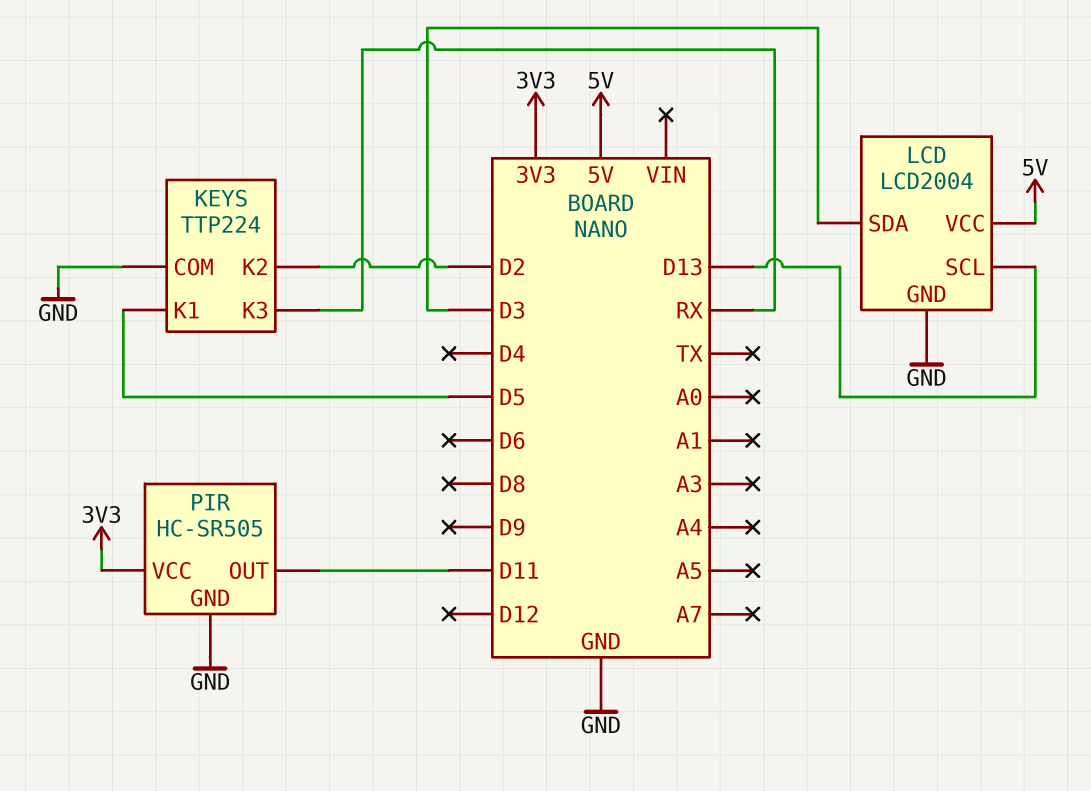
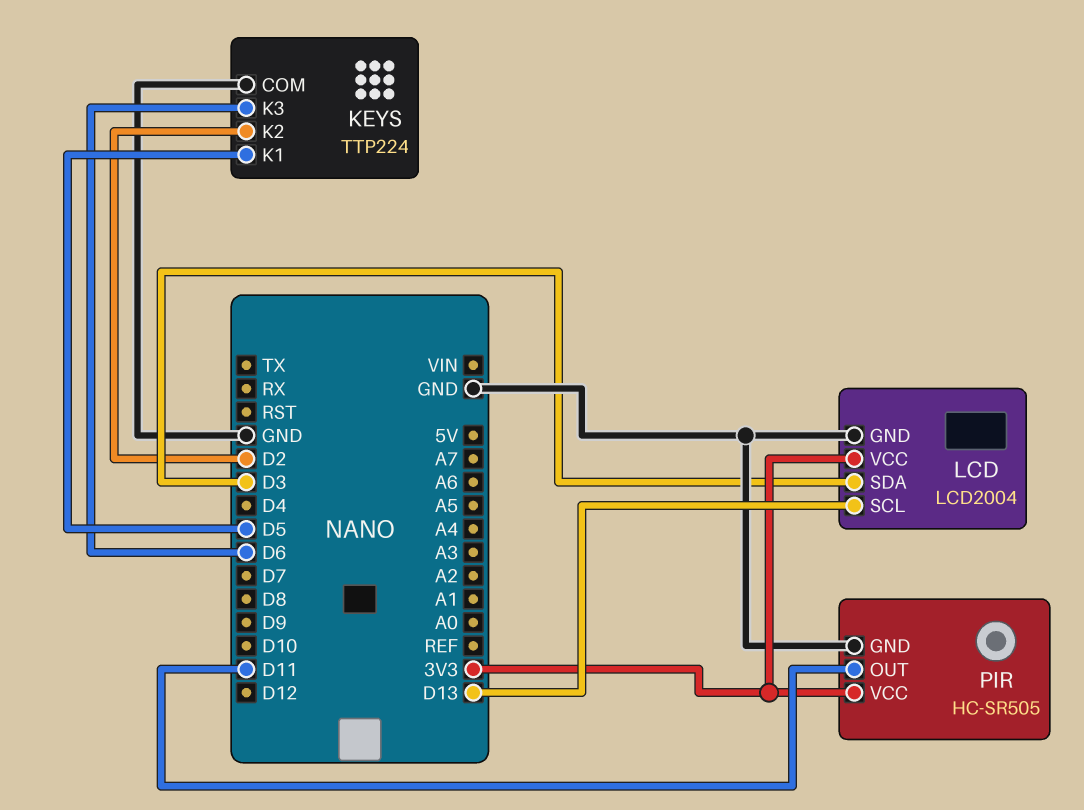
KEYS pin K3: RX -> D6
LCD pin VCC: 5V -> 3V3

